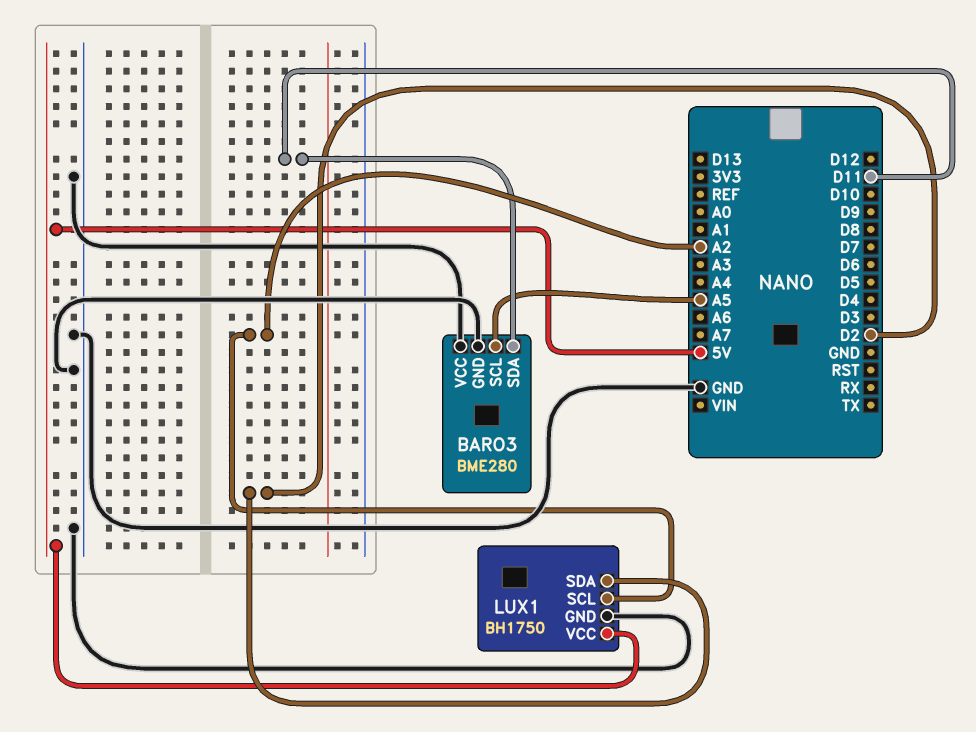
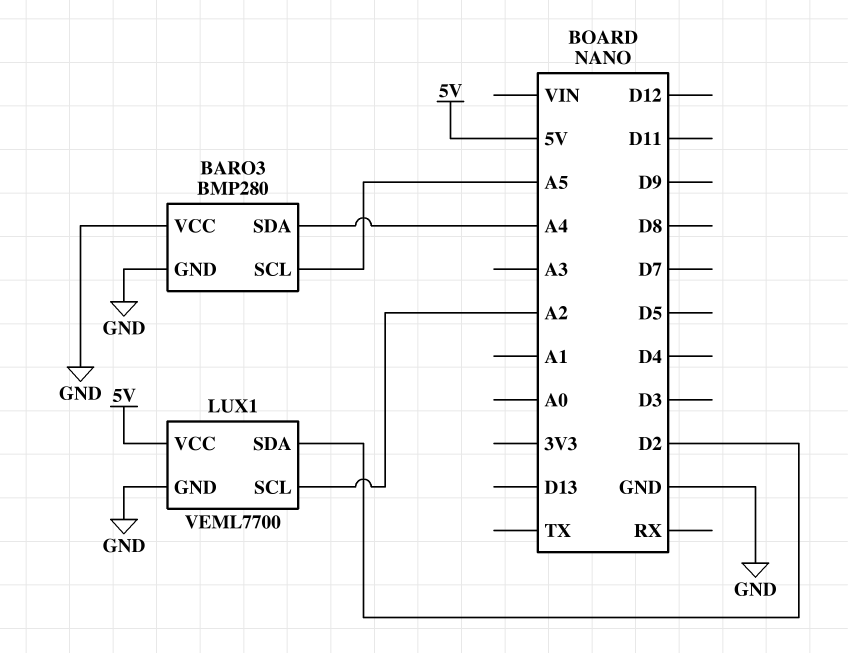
BARO3: BME280 -> BMP280
BARO3 pin SDA: D11 -> A4
LUX1: BH1750 -> VEML7700

